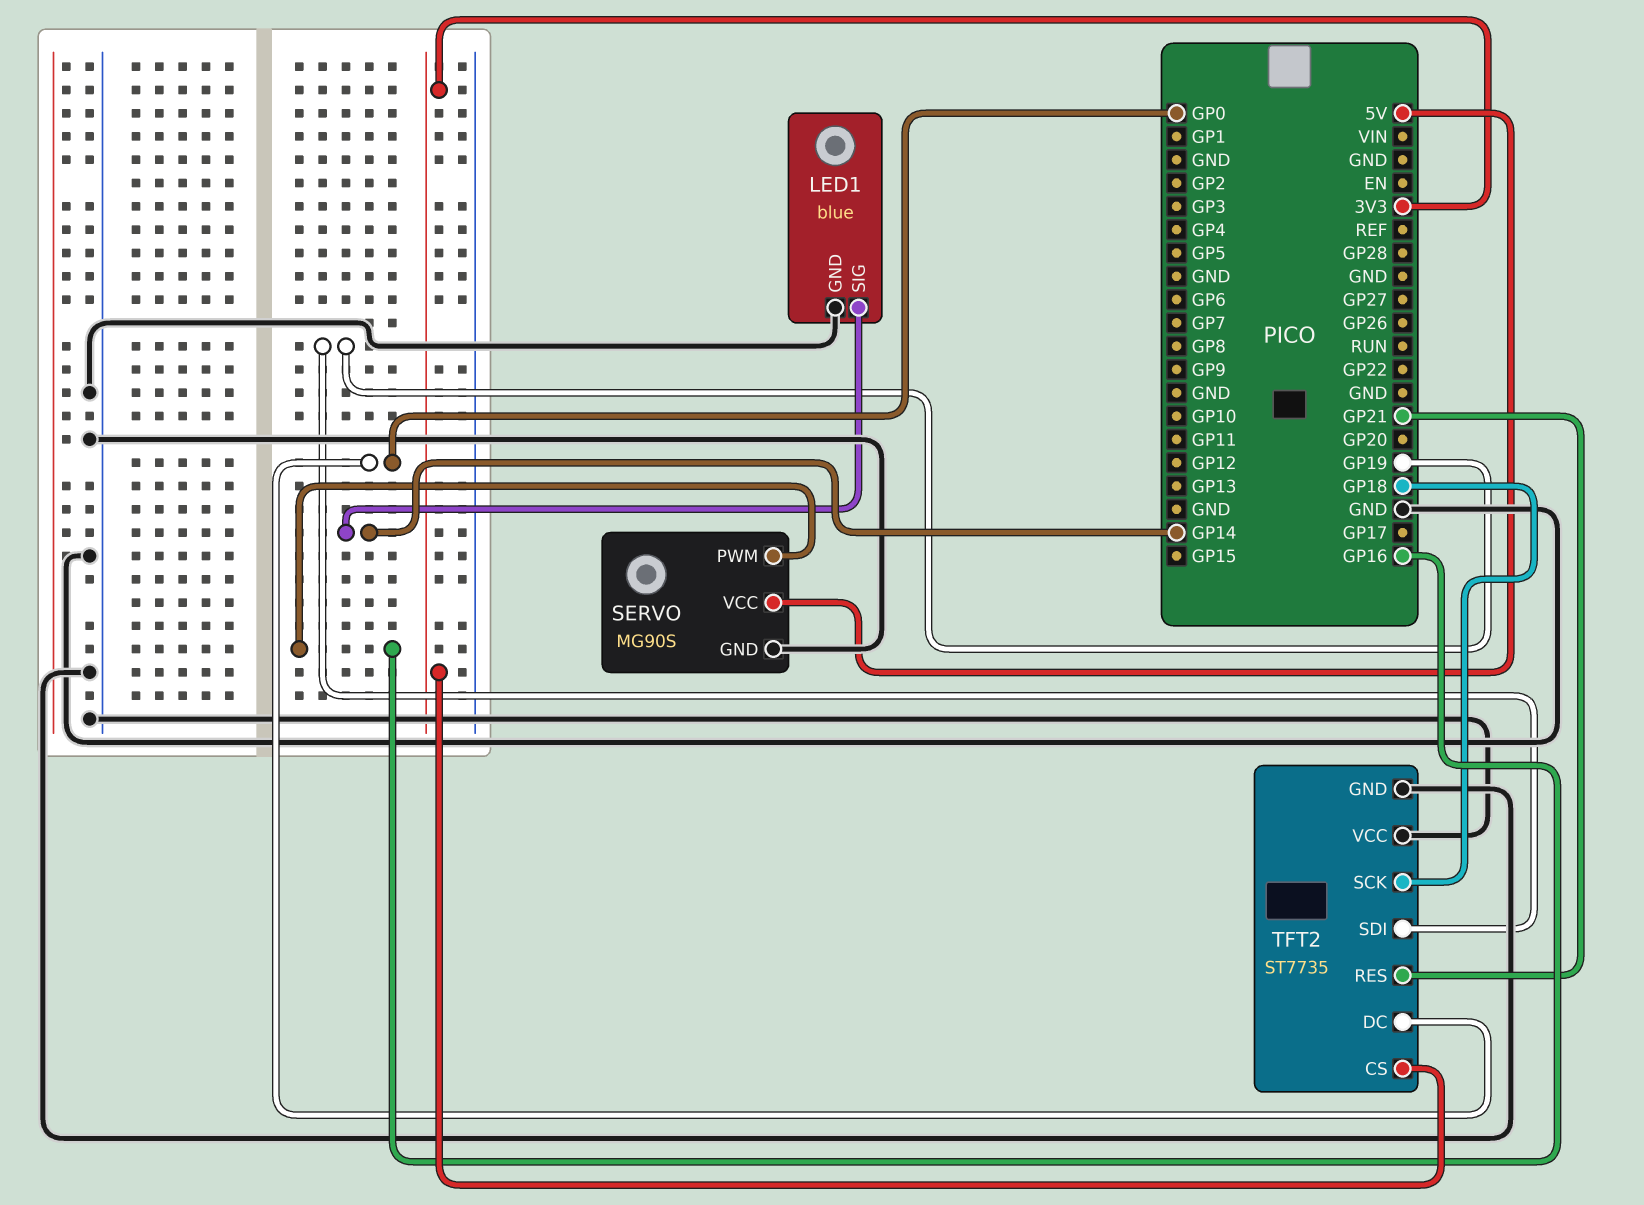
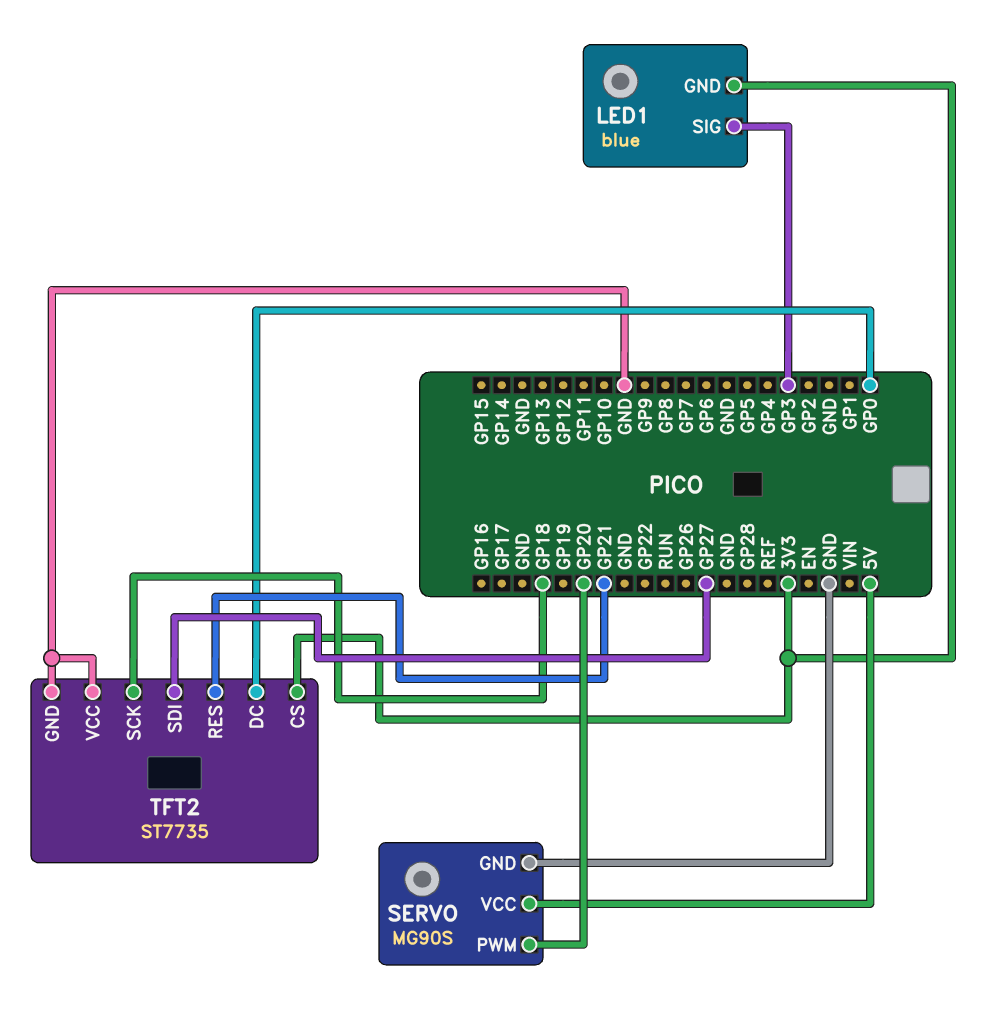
LED1 pin GND: GND -> 3V3
LED1 pin SIG: GP14 -> GP3
SERVO pin PWM: GP16 -> GP20
TFT2 pin SDI: GP19 -> GP27

